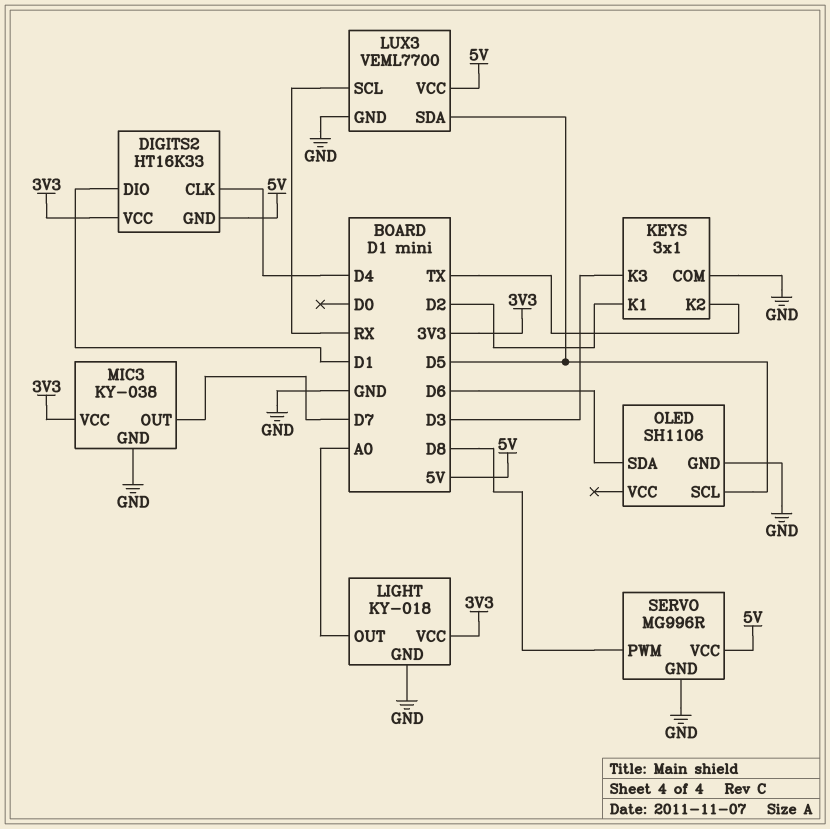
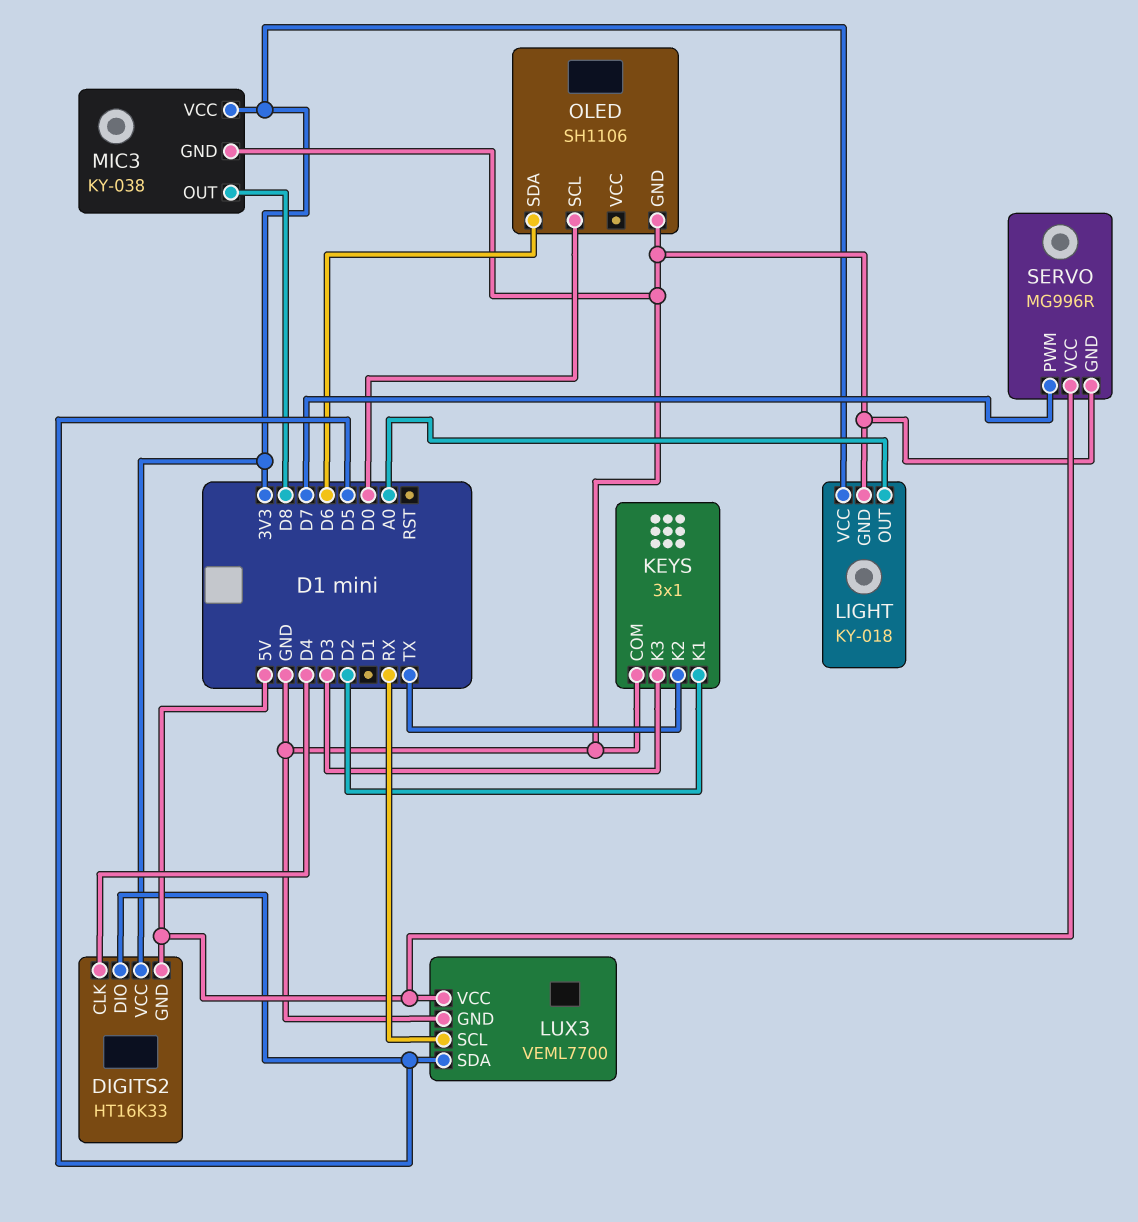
DIGITS2 pin DIO: D1 -> D5
MIC3 pin OUT: D7 -> D8
OLED pin SCL: D5 -> D0
SERVO pin PWM: D8 -> D7

